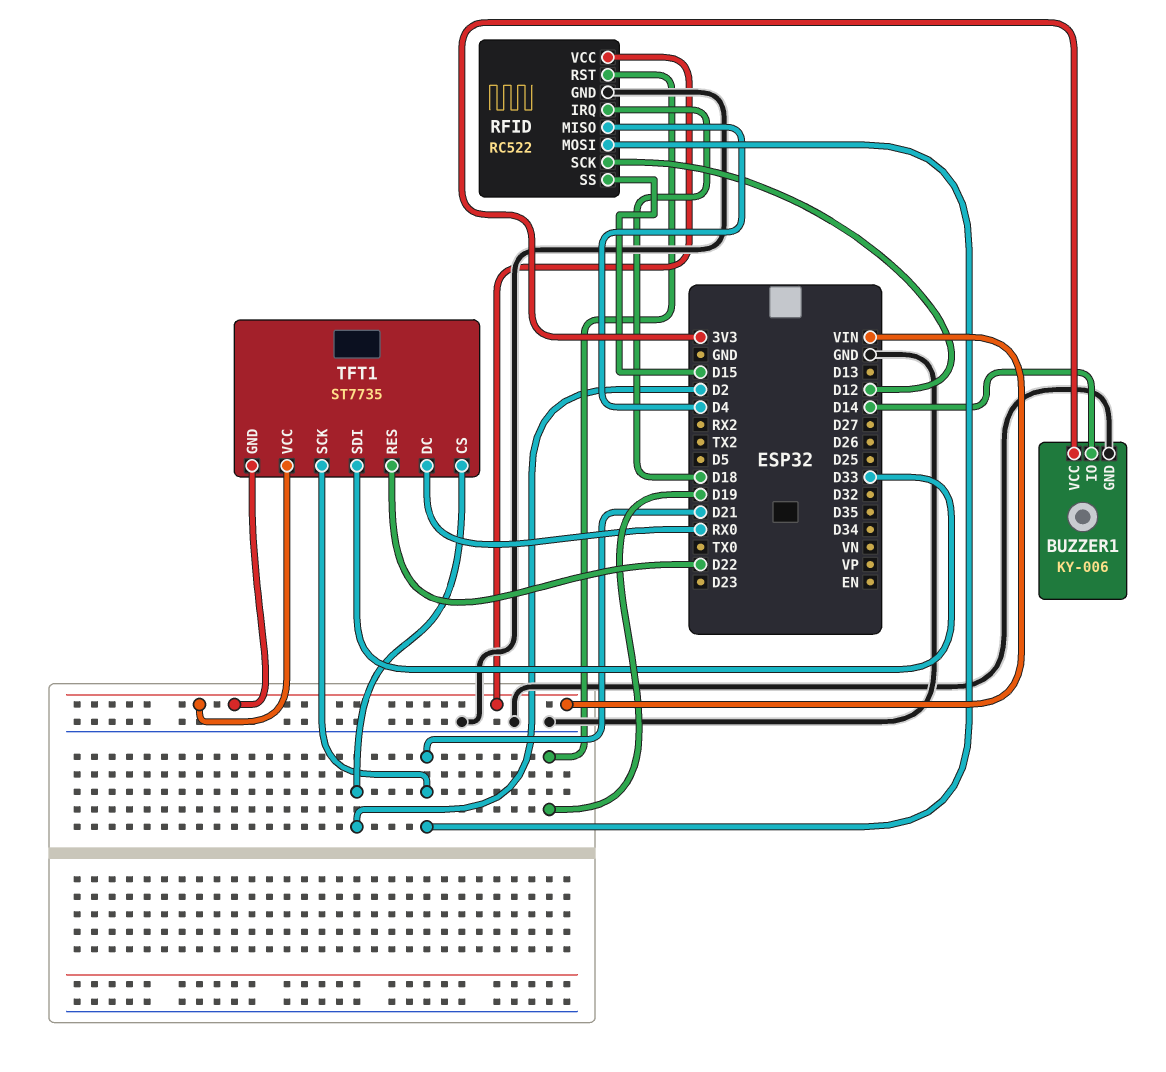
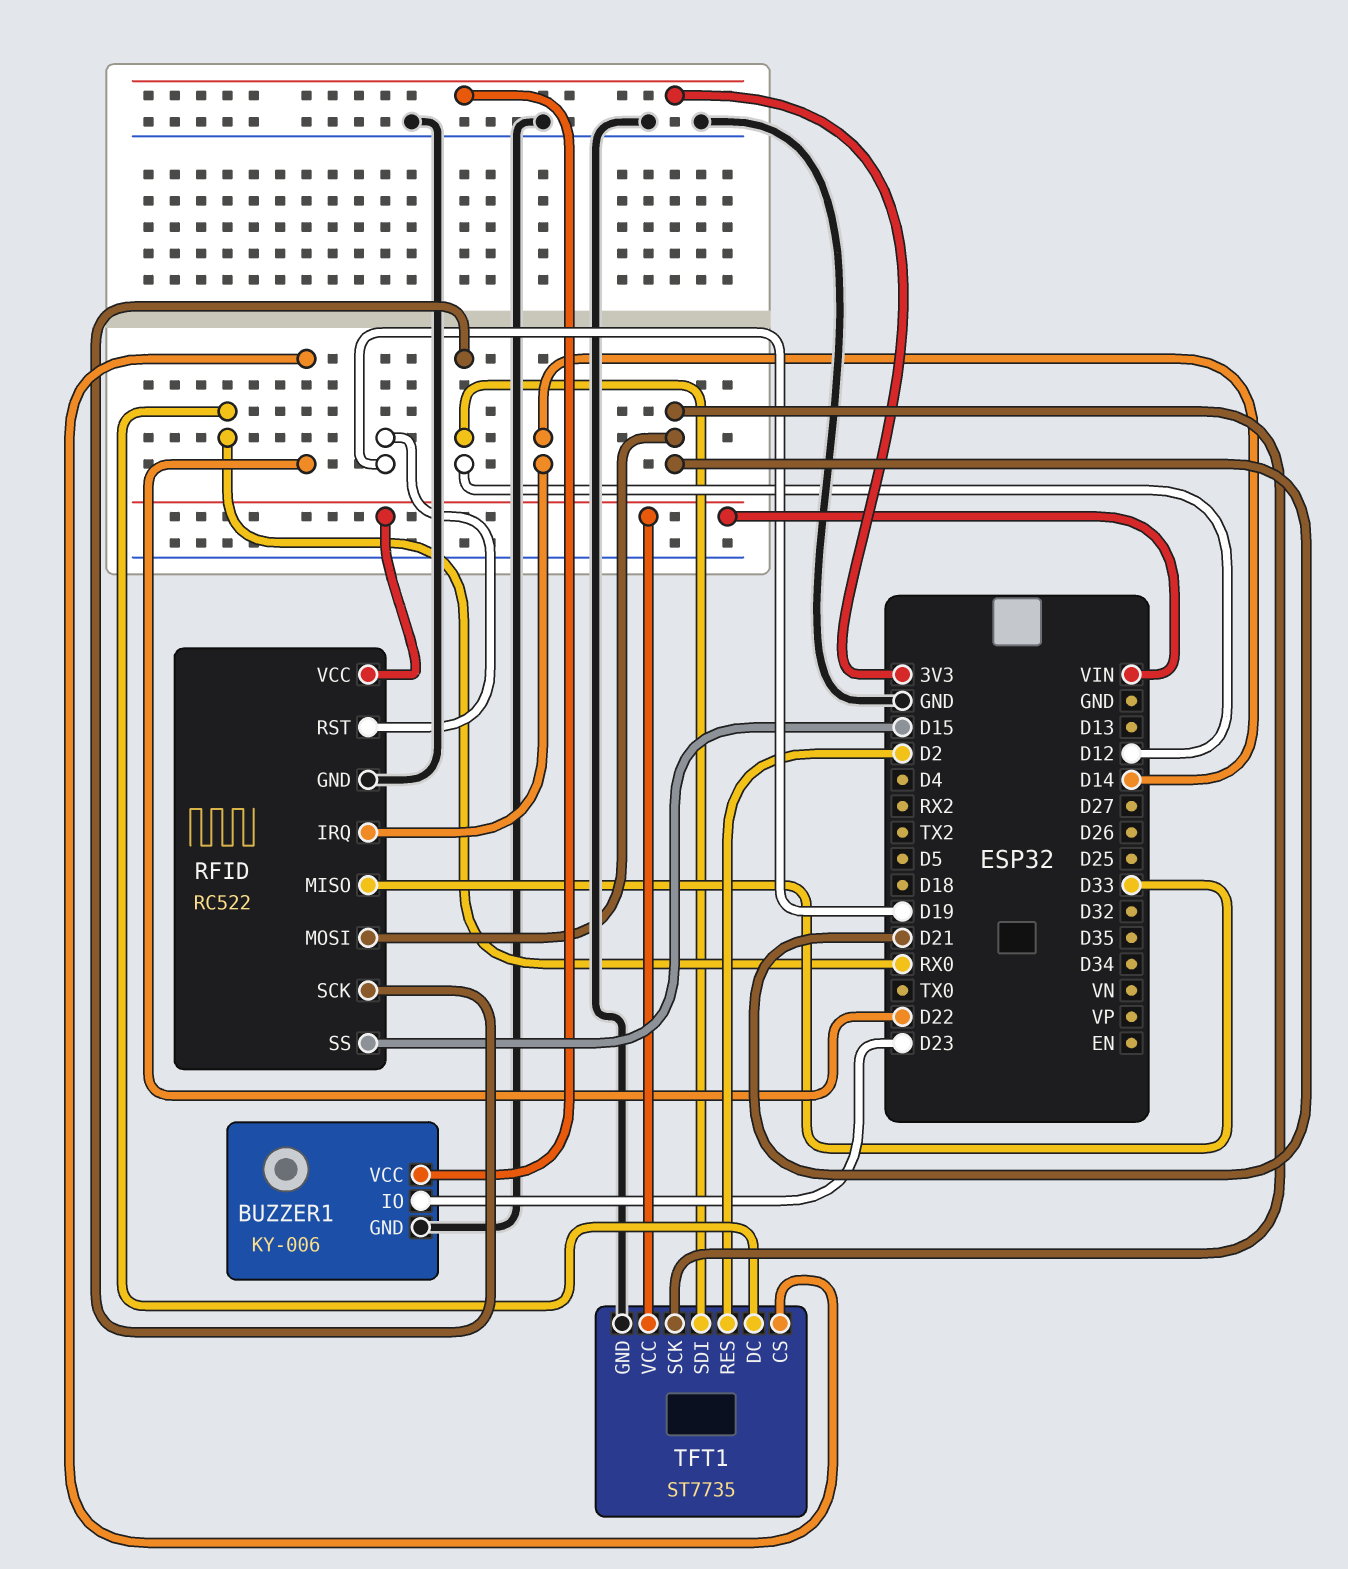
BUZZER1 pin IO: D14 -> D23
RFID pin IRQ: D18 -> D14
RFID pin MISO: D4 -> D33
TFT1 pin CS: D2 -> D22
TFT1 pin GND: VIN -> GND
TFT1 pin RES: D22 -> D2
TFT1 pin SDI: D33 -> D12

